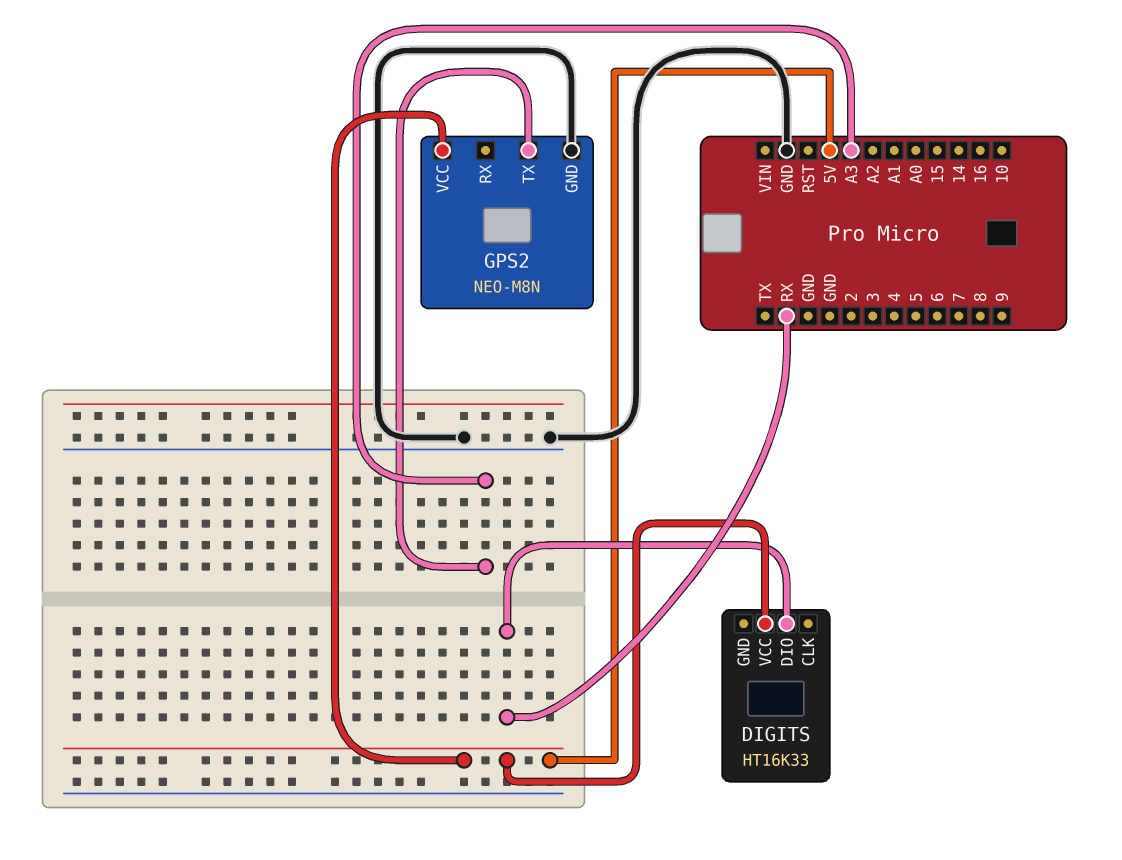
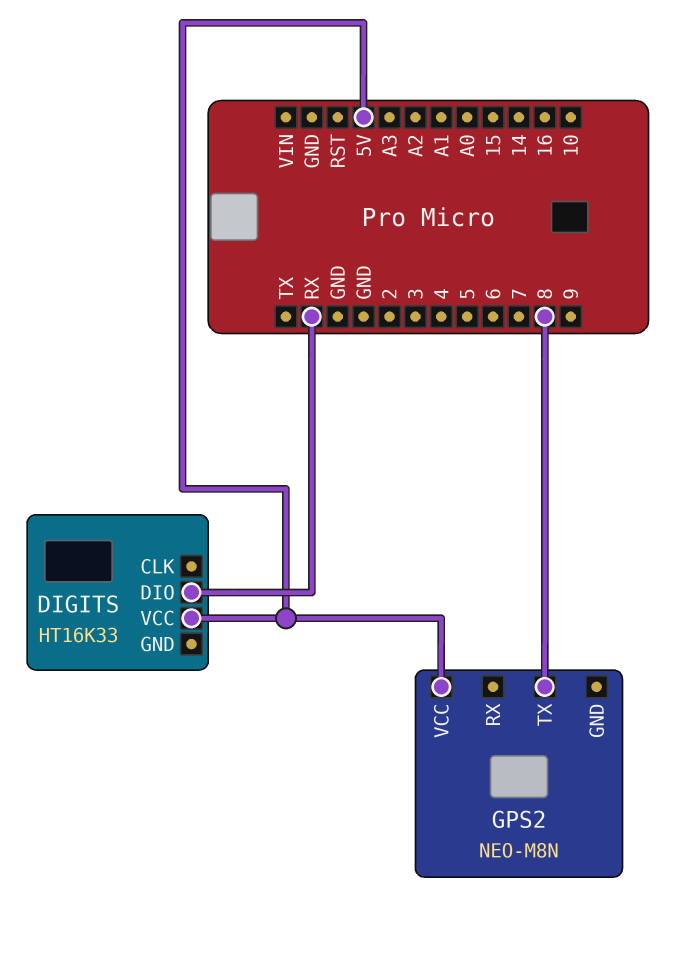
GPS2 pin GND: GND -> none
GPS2 pin TX: A3 -> 8

